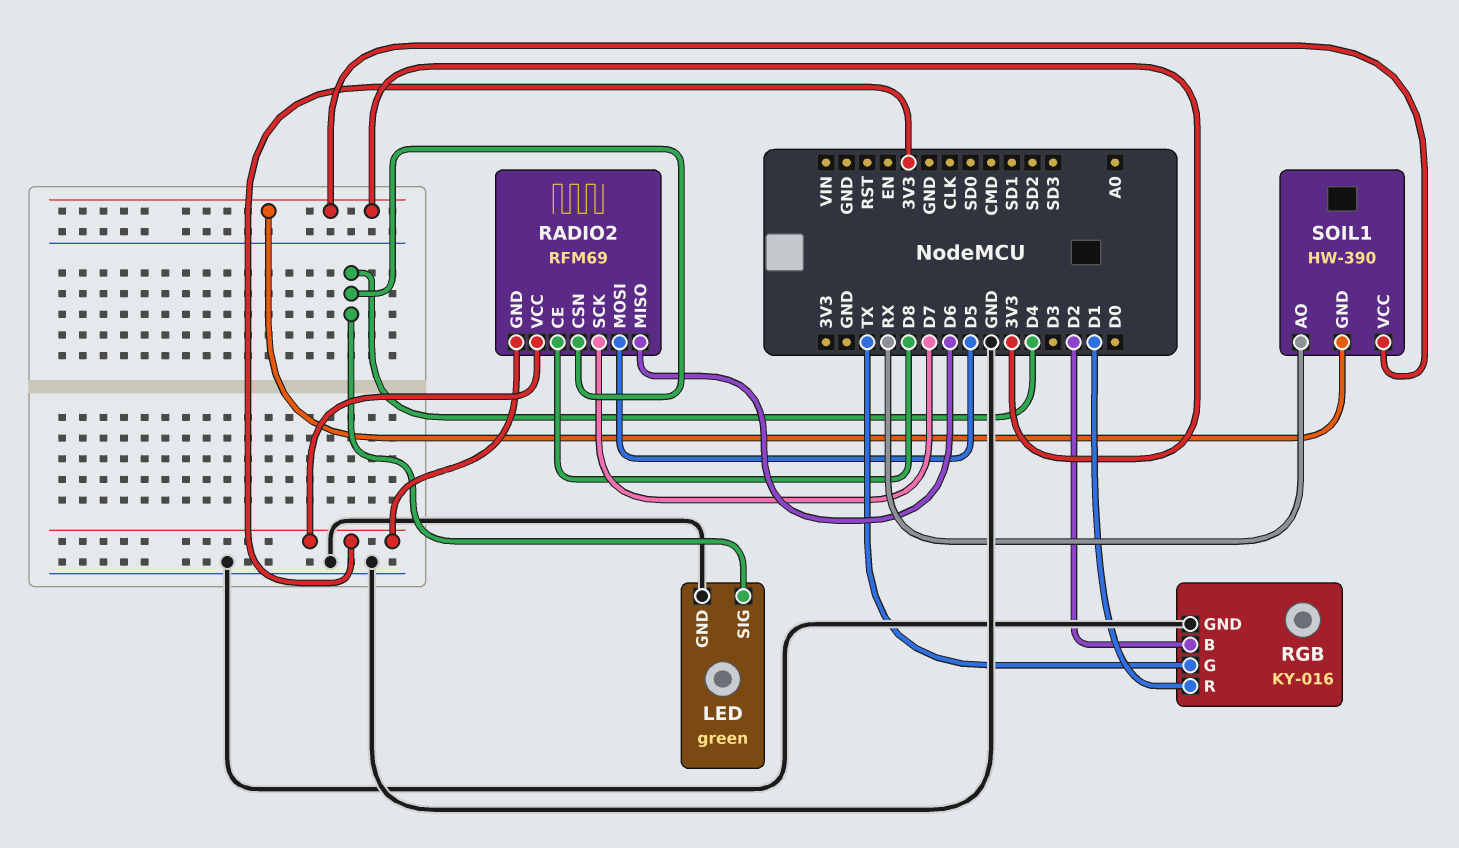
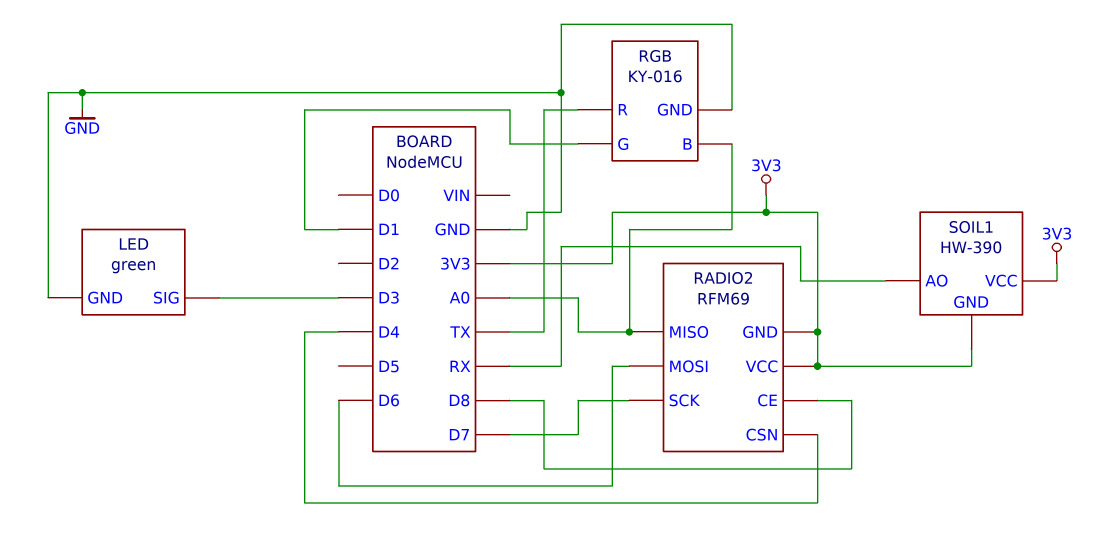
LED pin SIG: D4 -> D3
RADIO2 pin MISO: D6 -> A0
RADIO2 pin MOSI: D5 -> D6
RGB pin B: D2 -> A0
RGB pin G: TX -> D1
RGB pin R: D1 -> TX

